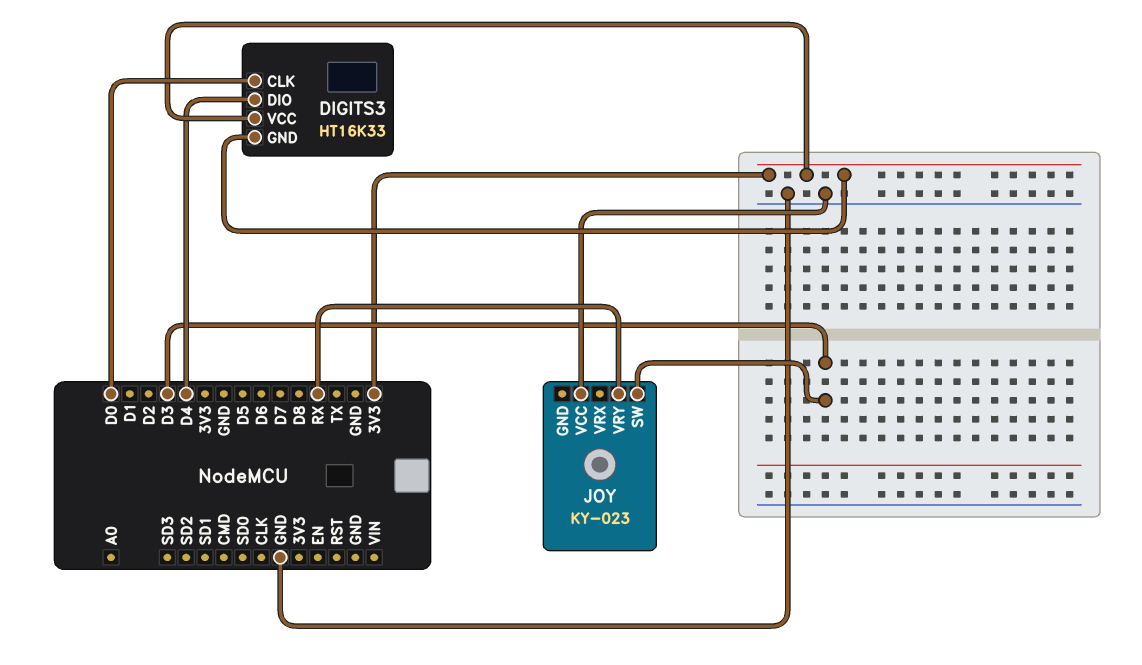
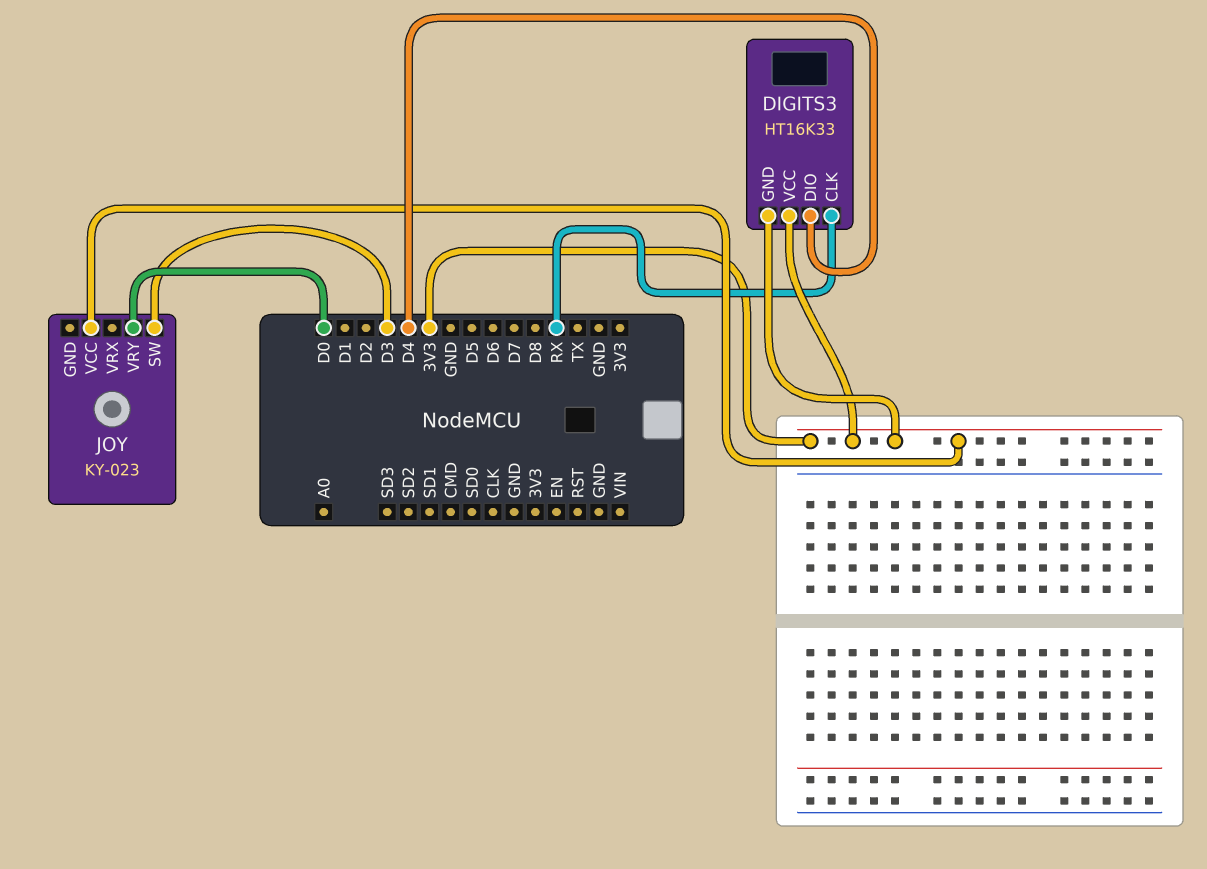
DIGITS3 pin CLK: D0 -> RX
JOY pin VCC: GND -> 3V3
JOY pin VRY: RX -> D0

